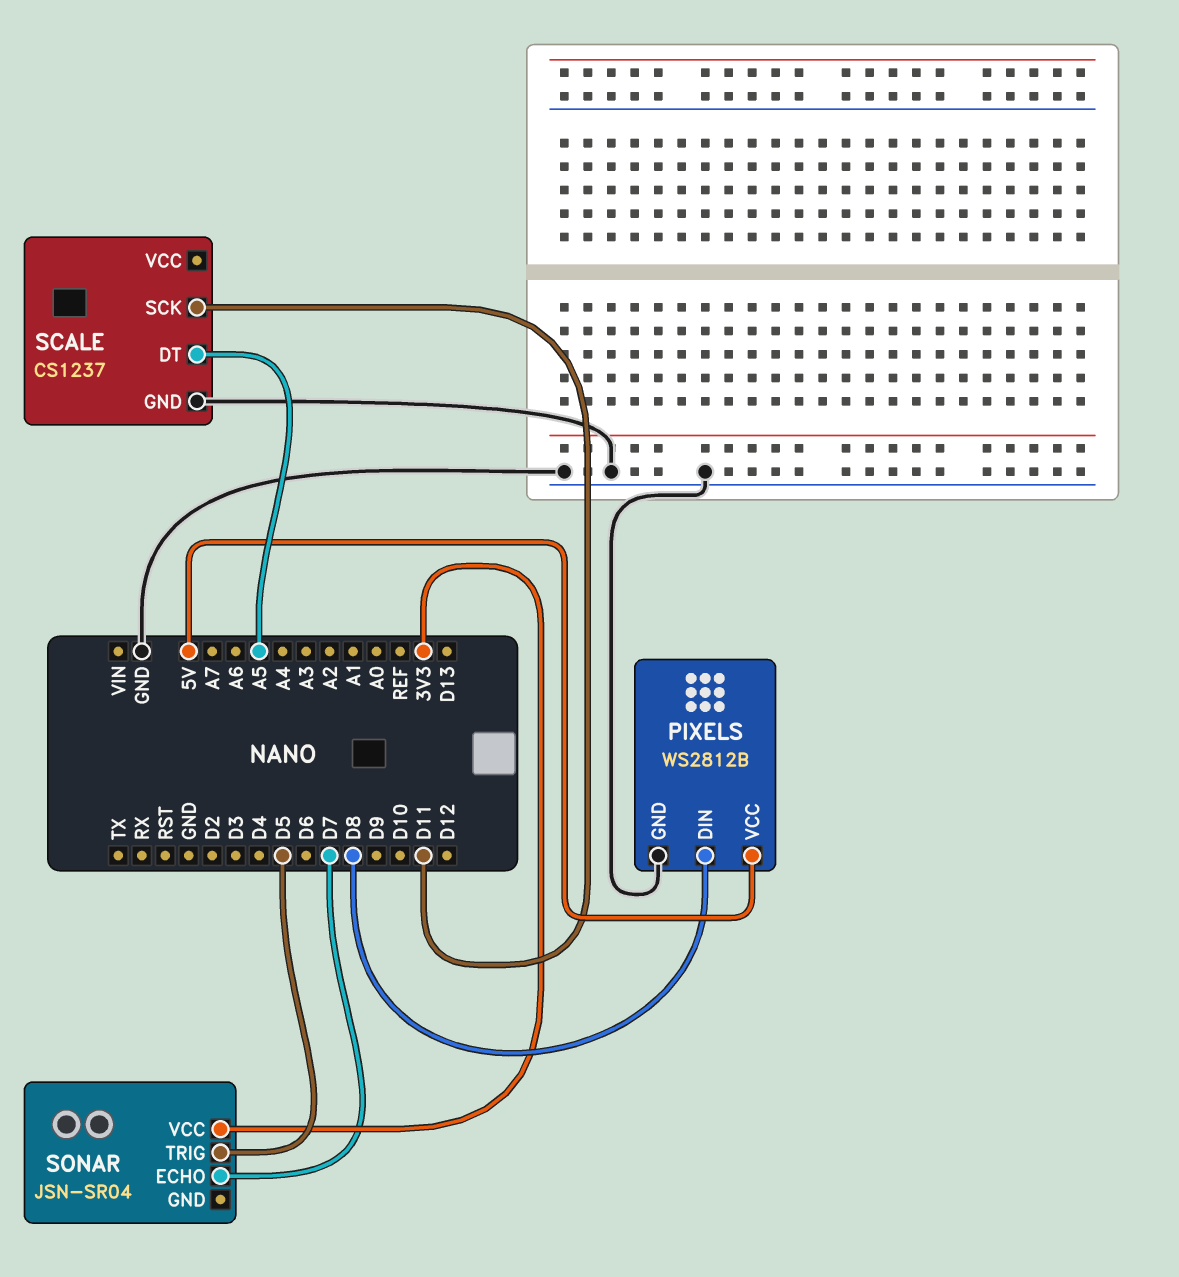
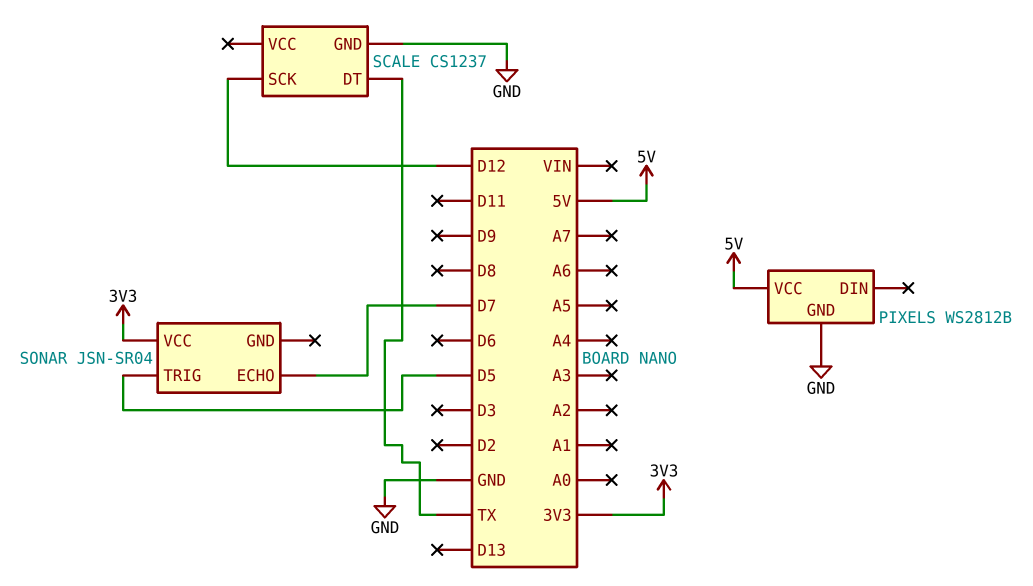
PIXELS pin DIN: D8 -> none
SCALE pin DT: A5 -> TX
SCALE pin SCK: D11 -> D12

